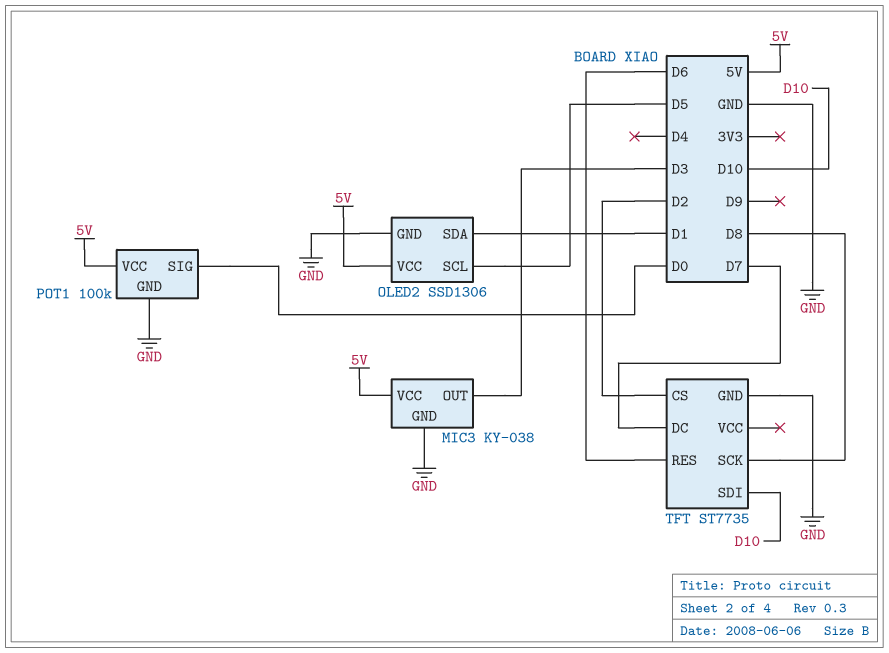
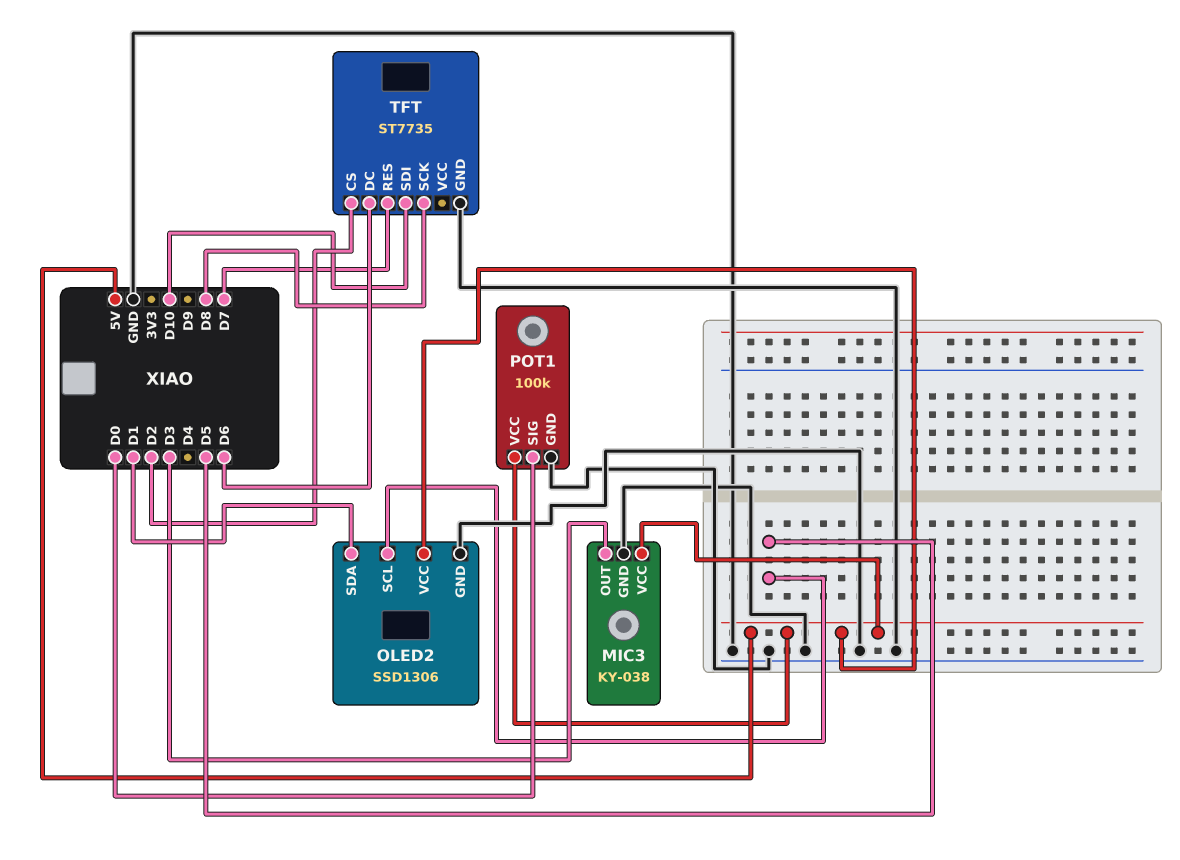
TFT pin DC: D7 -> D6
TFT pin RES: D6 -> D7

